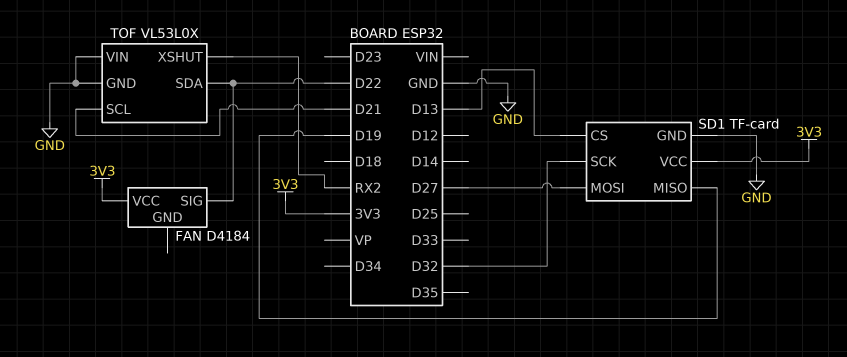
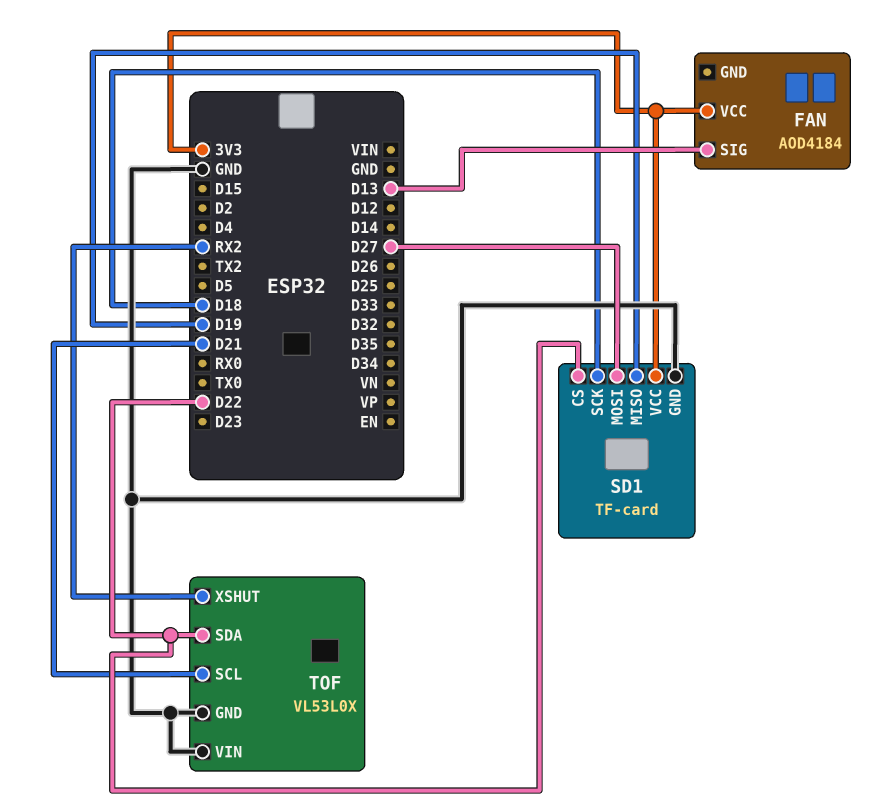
FAN: D4184 -> AOD4184
FAN pin SIG: D22 -> D13
SD1 pin CS: D13 -> D22
SD1 pin SCK: D32 -> D18

